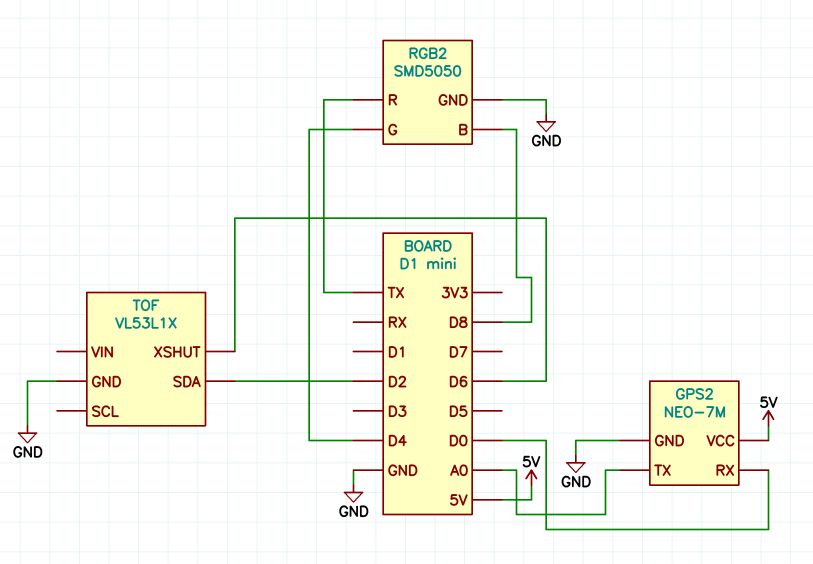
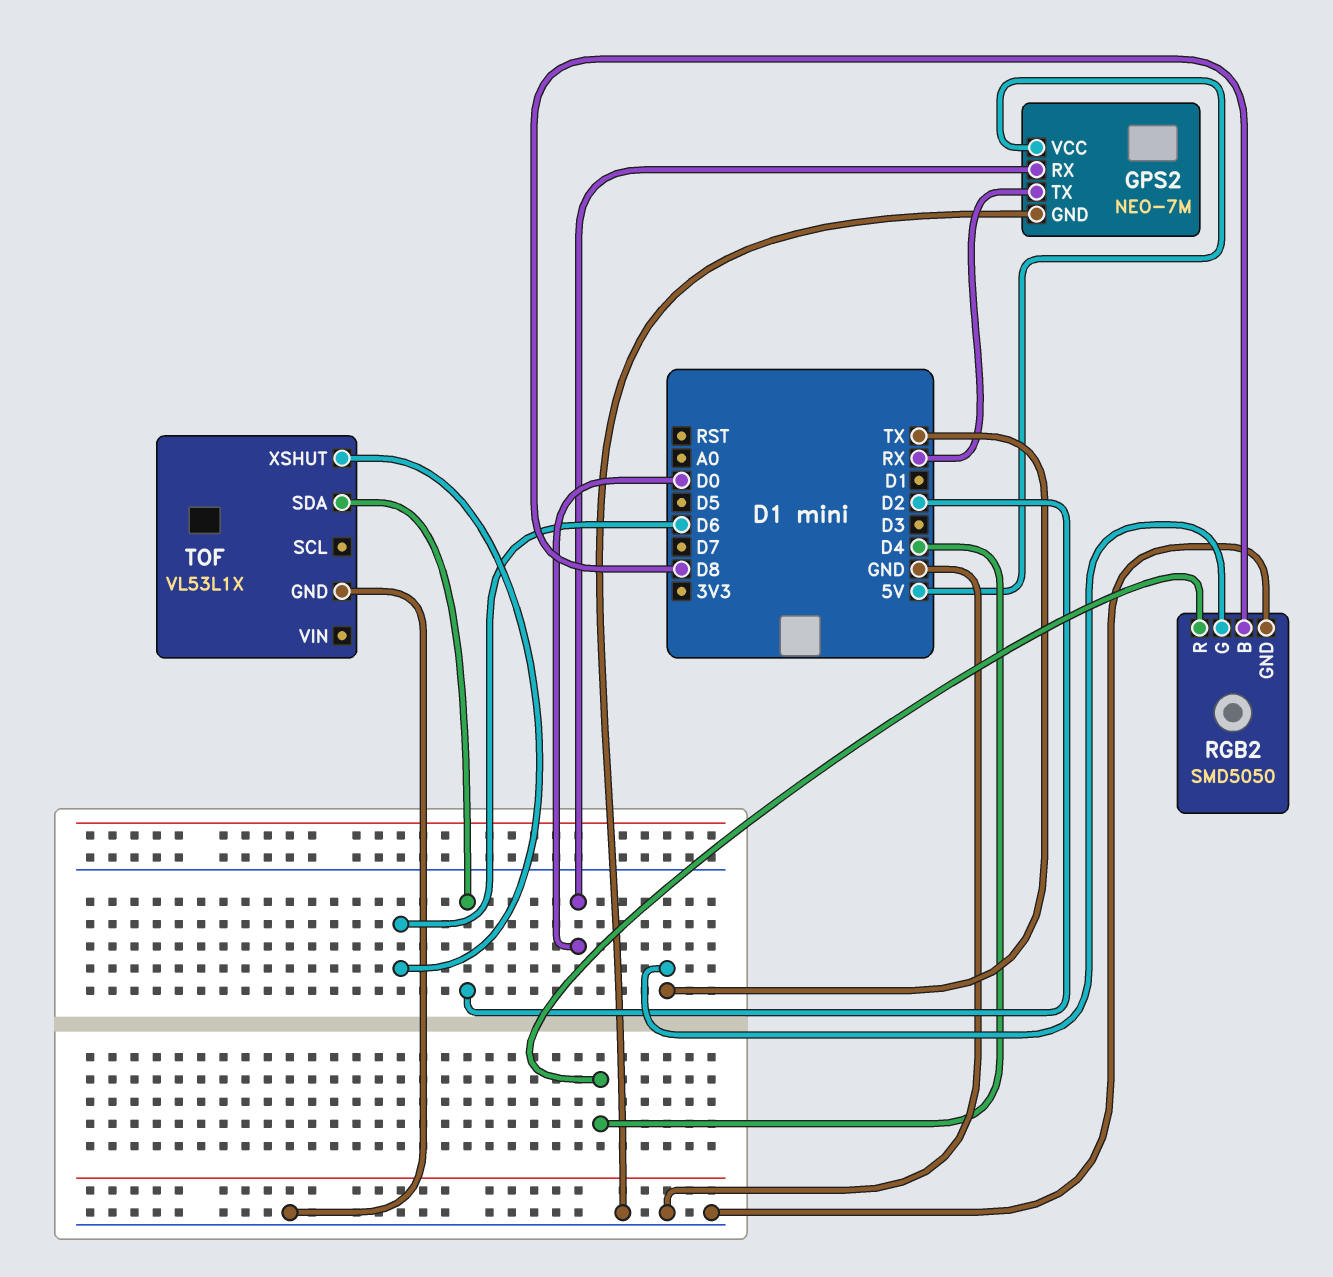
GPS2 pin TX: A0 -> RX
RGB2 pin G: D4 -> TX
RGB2 pin R: TX -> D4

